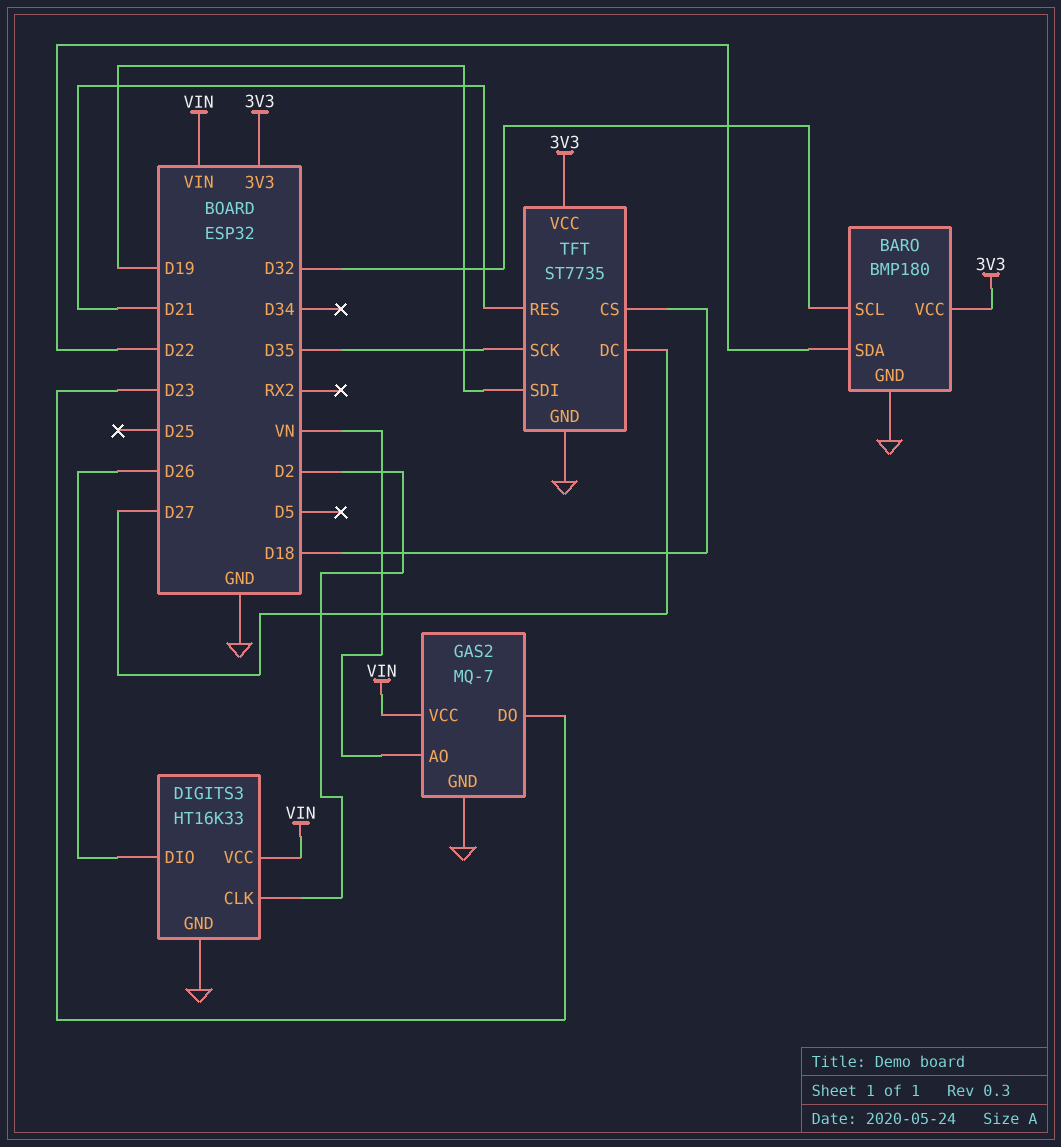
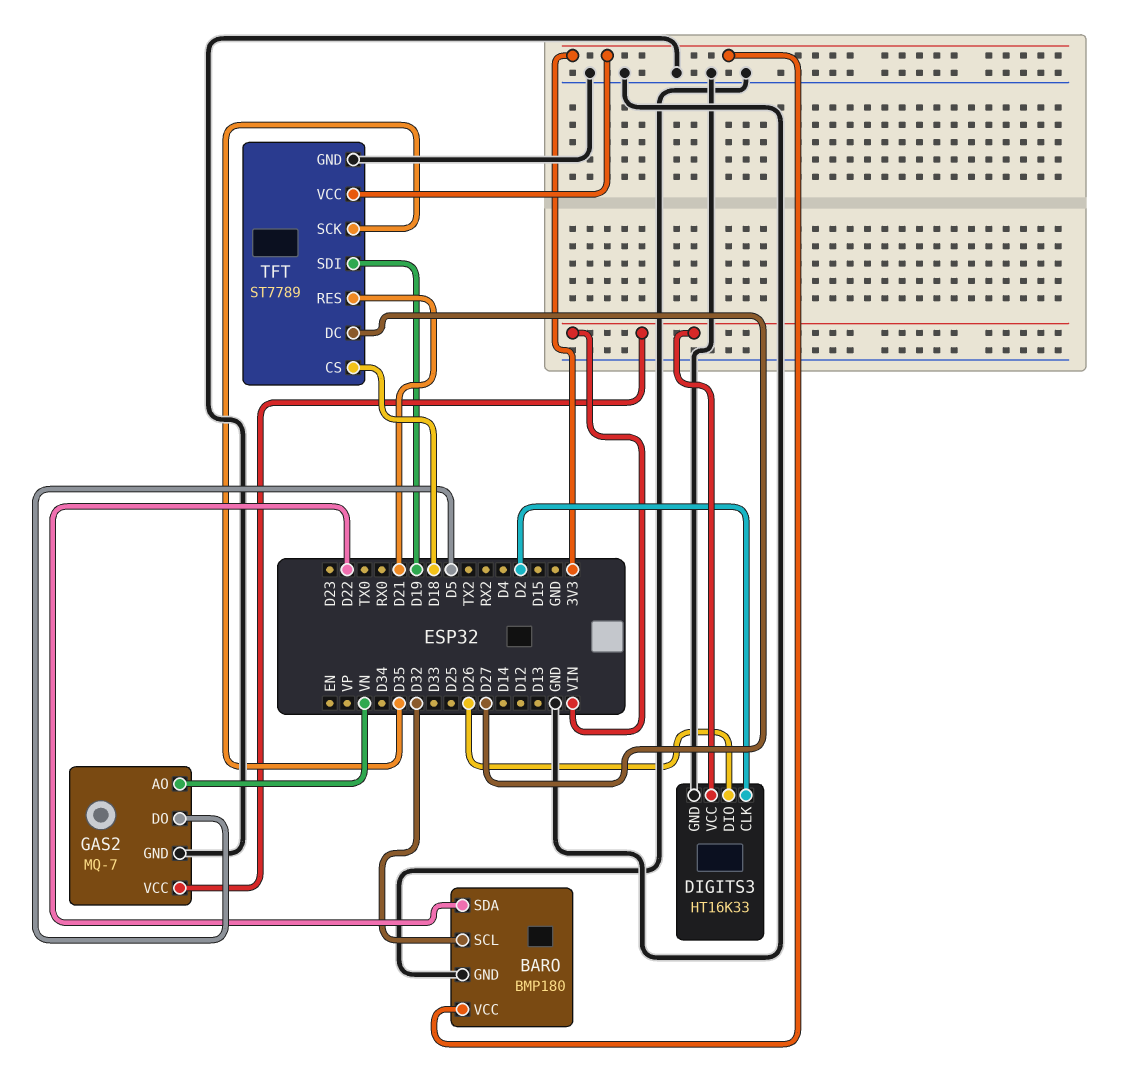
GAS2 pin DO: D23 -> D5
TFT: ST7735 -> ST7789

